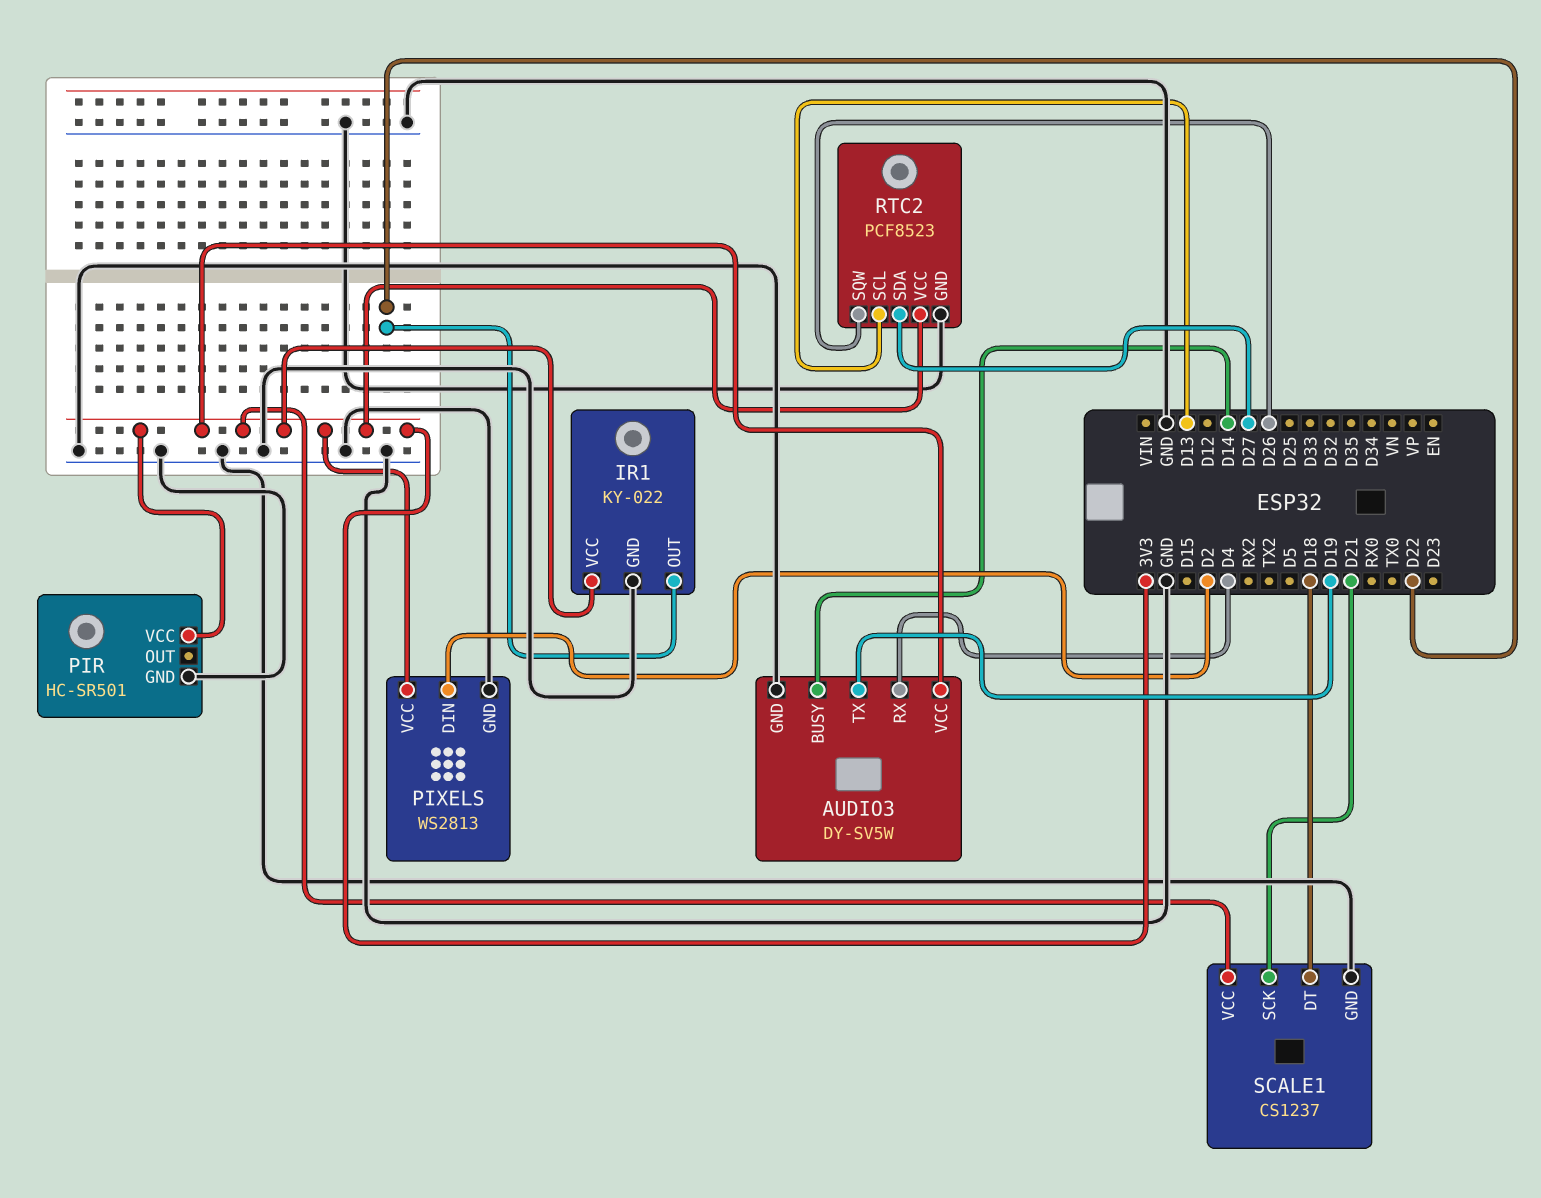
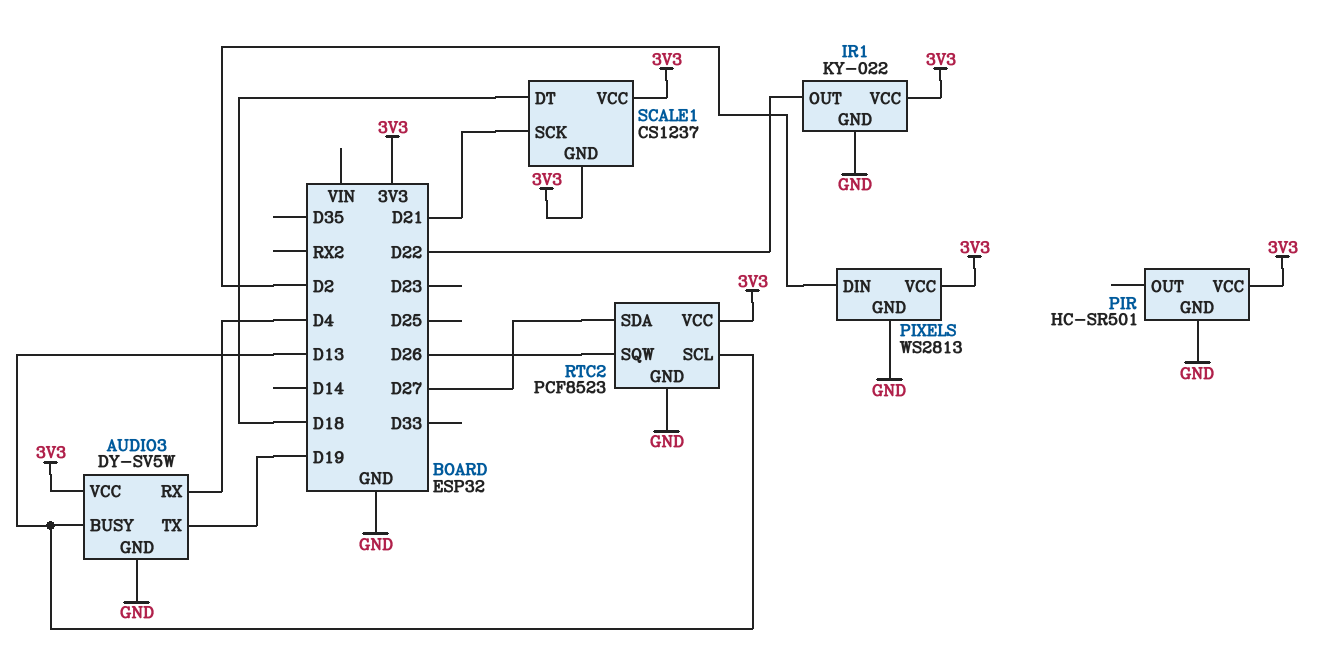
AUDIO3 pin BUSY: D14 -> D13
SCALE1 pin GND: GND -> 3V3

